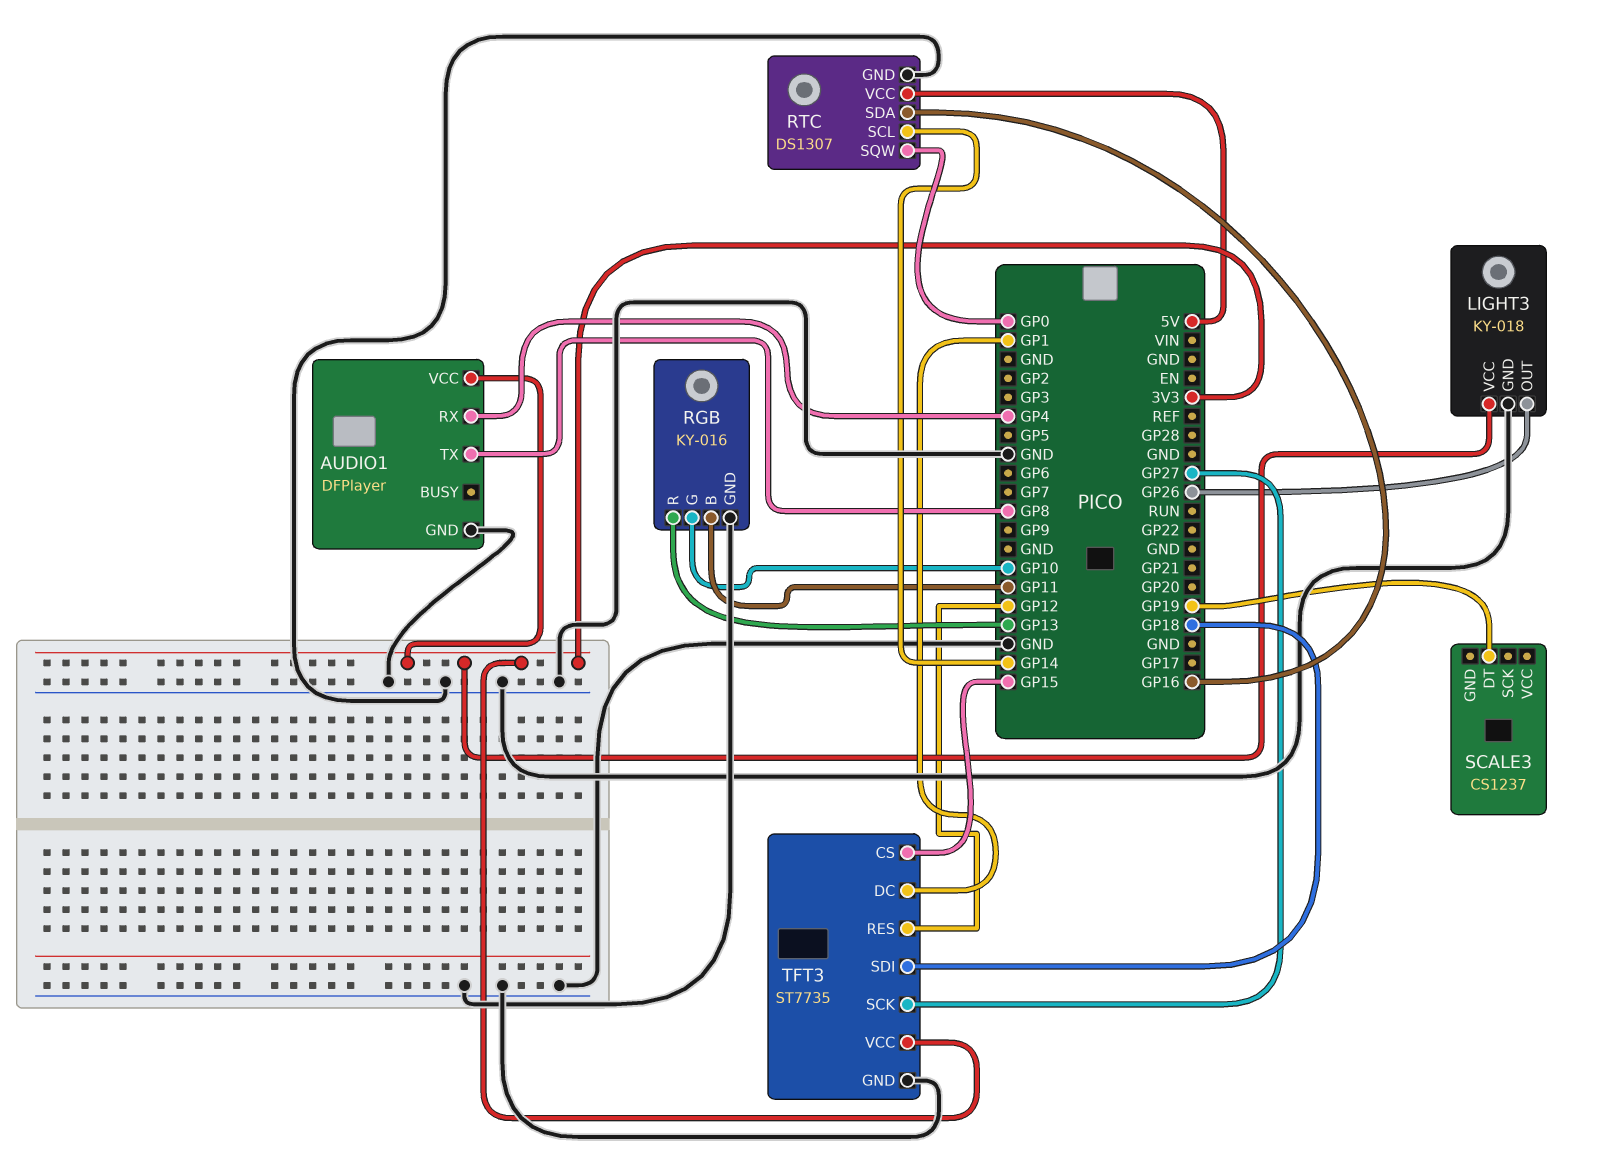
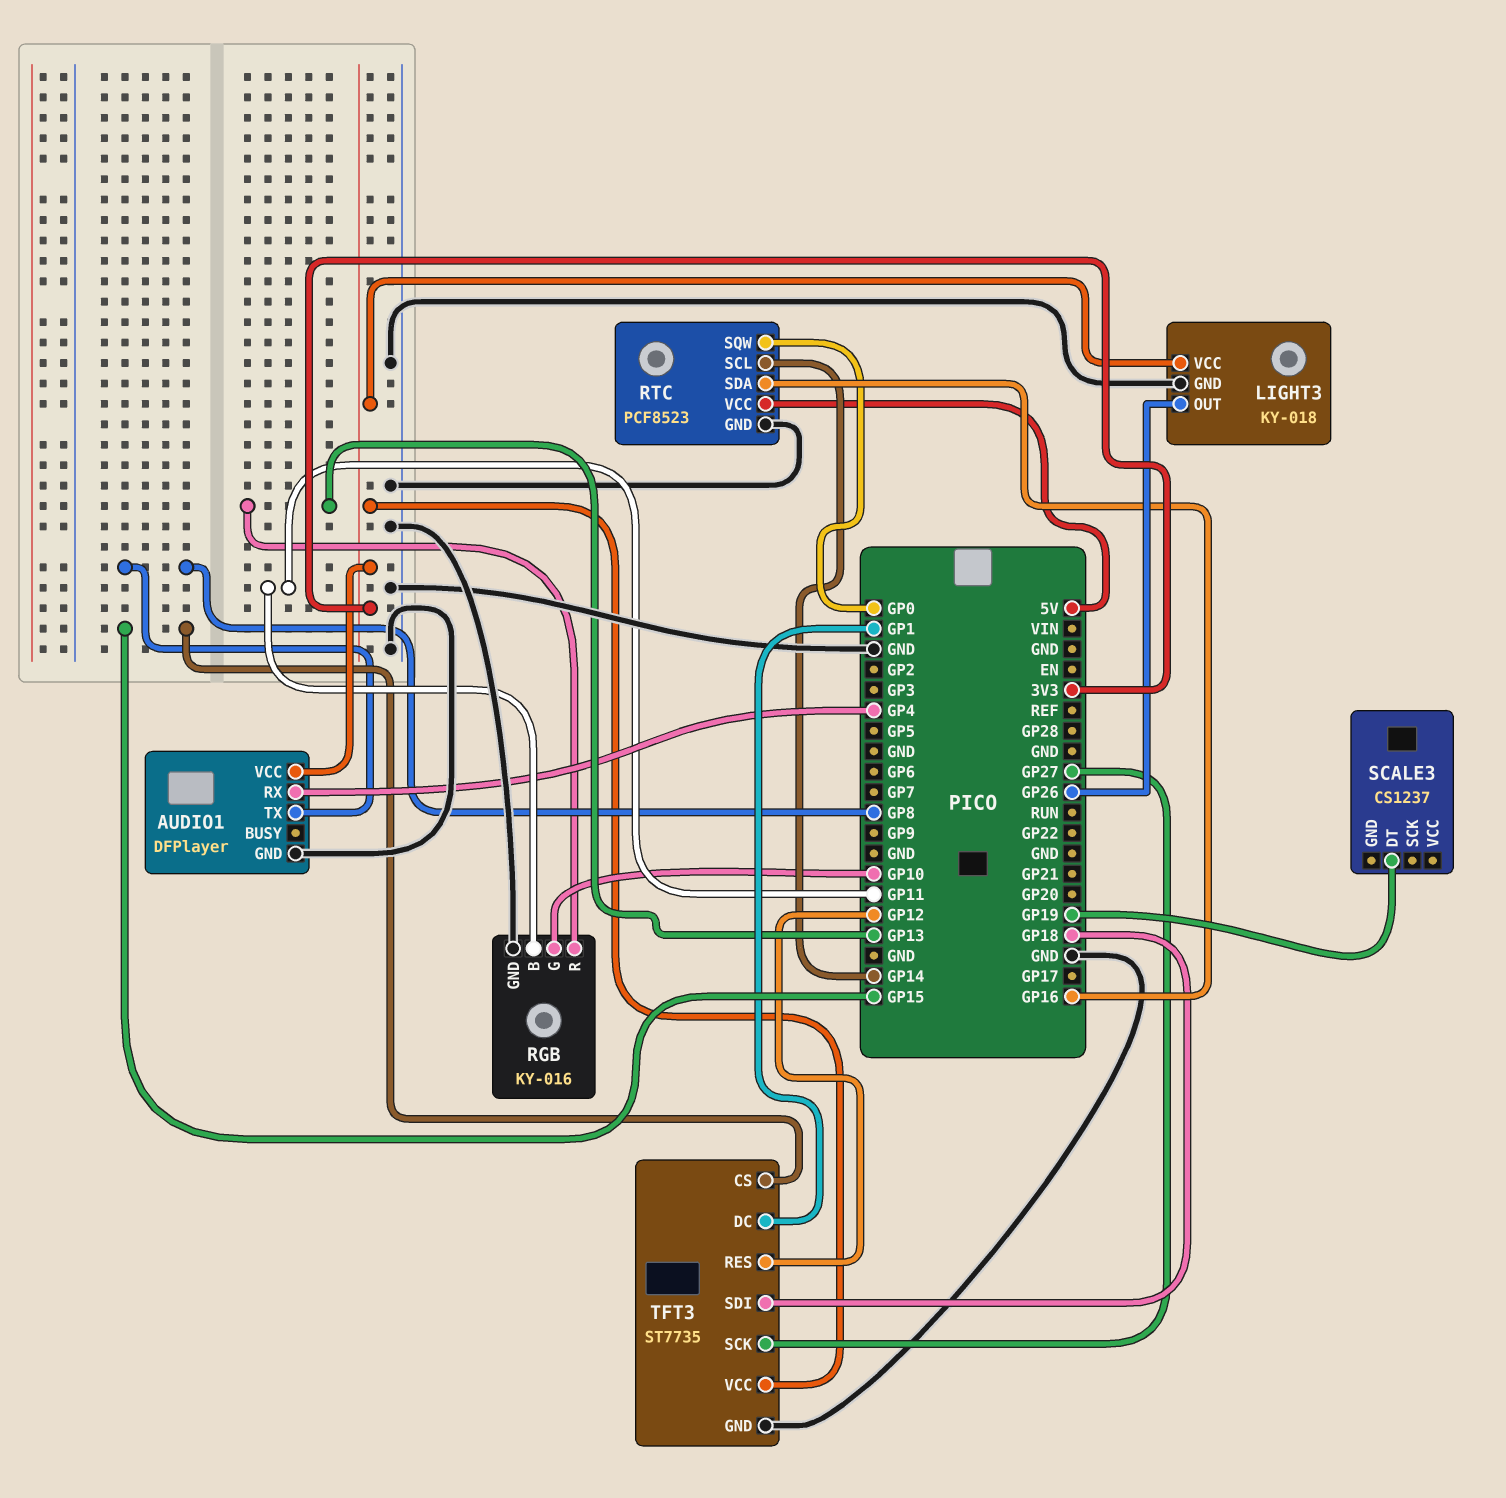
RTC: DS1307 -> PCF8523

